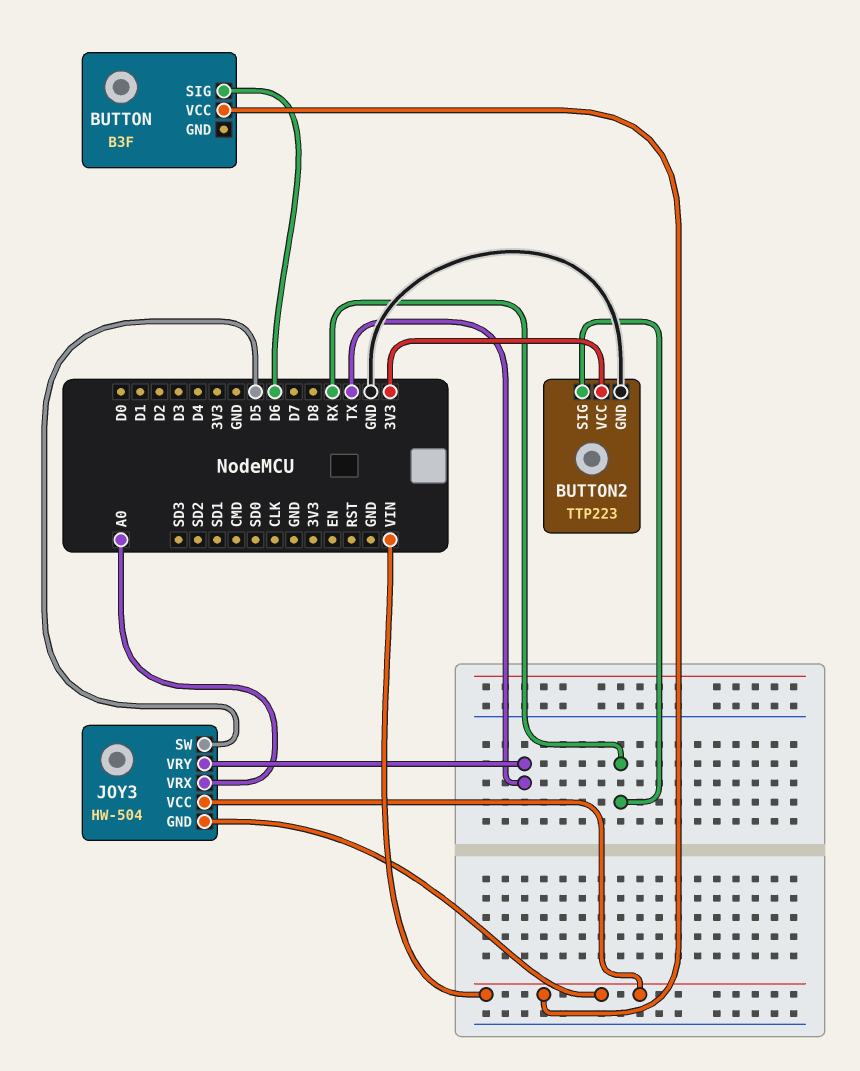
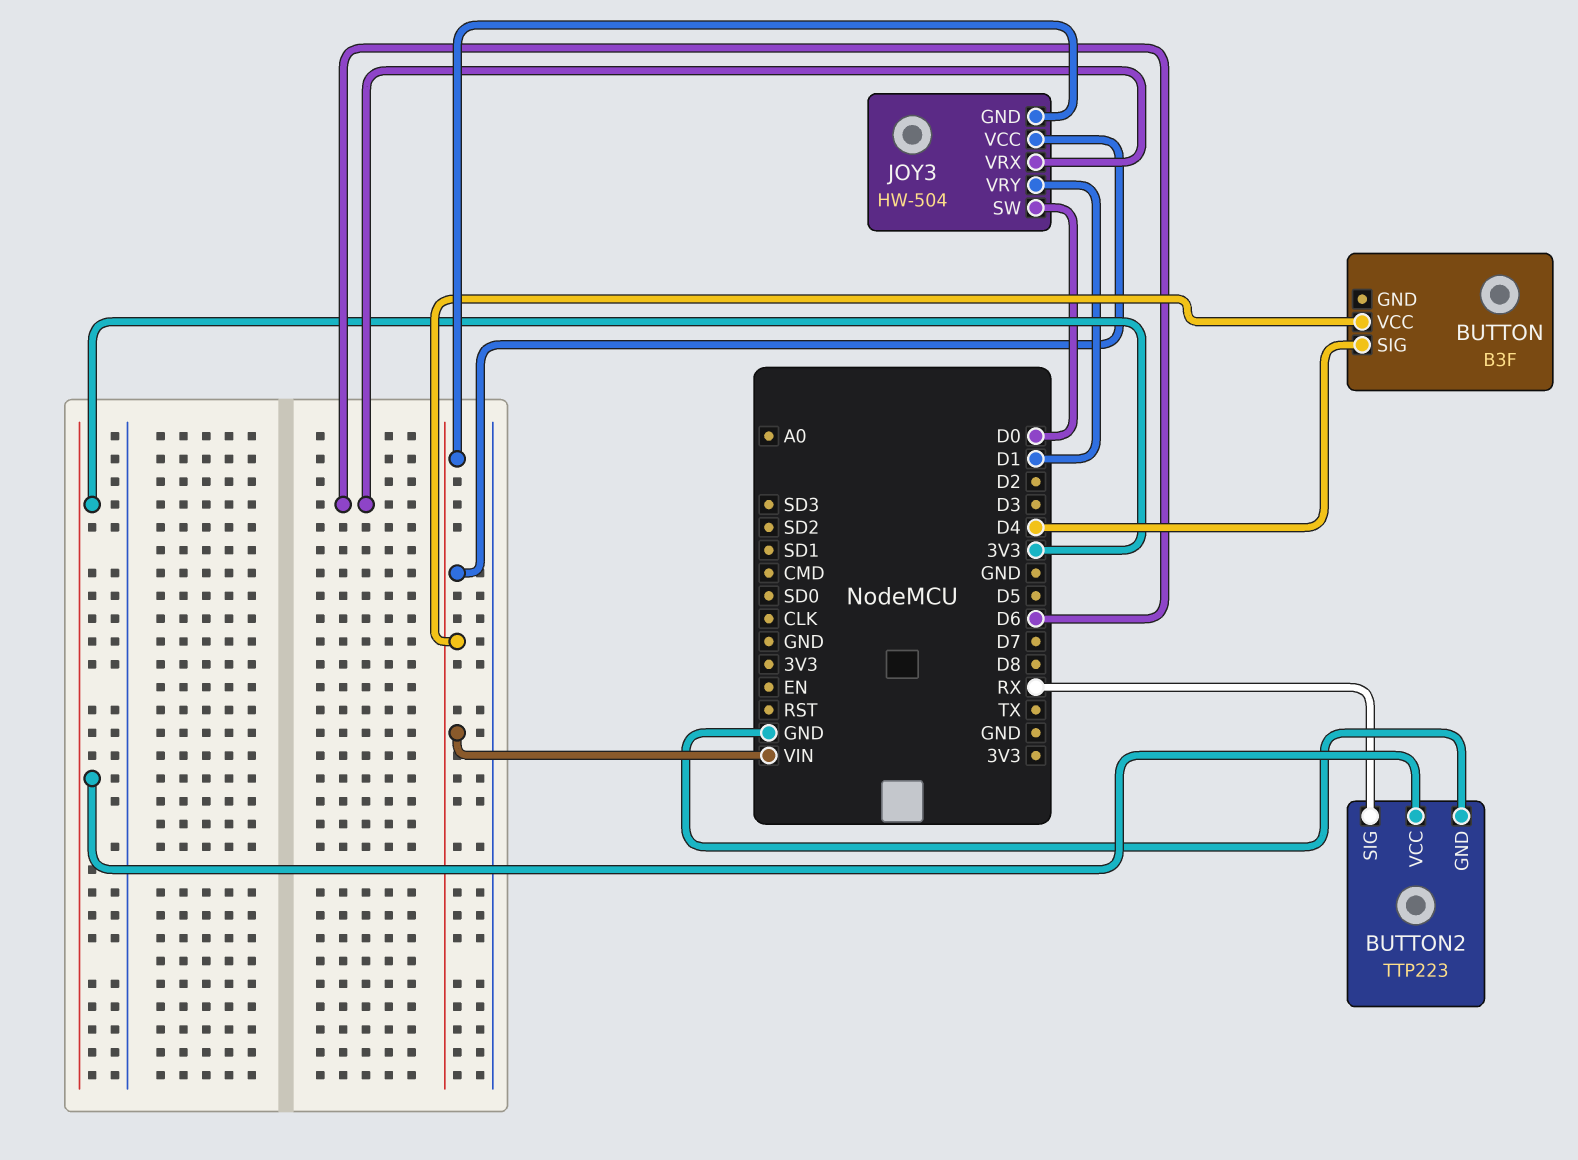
BUTTON pin SIG: D6 -> D4
JOY3 pin SW: D5 -> D0
JOY3 pin VRX: A0 -> D6
JOY3 pin VRY: TX -> D1

